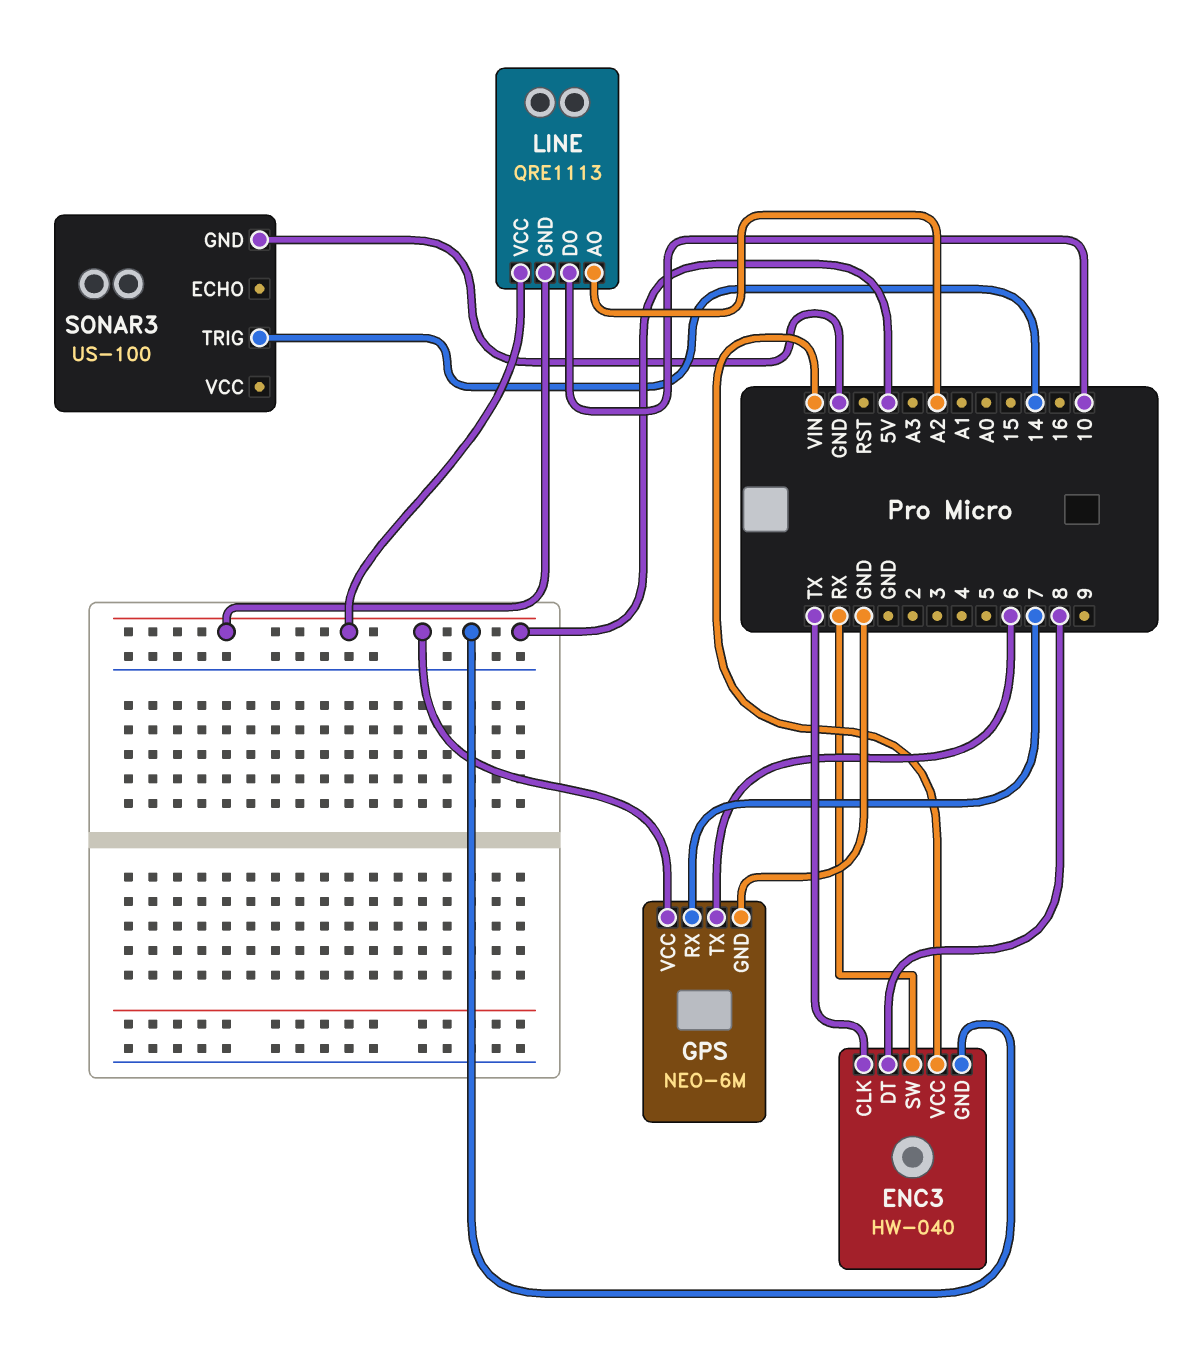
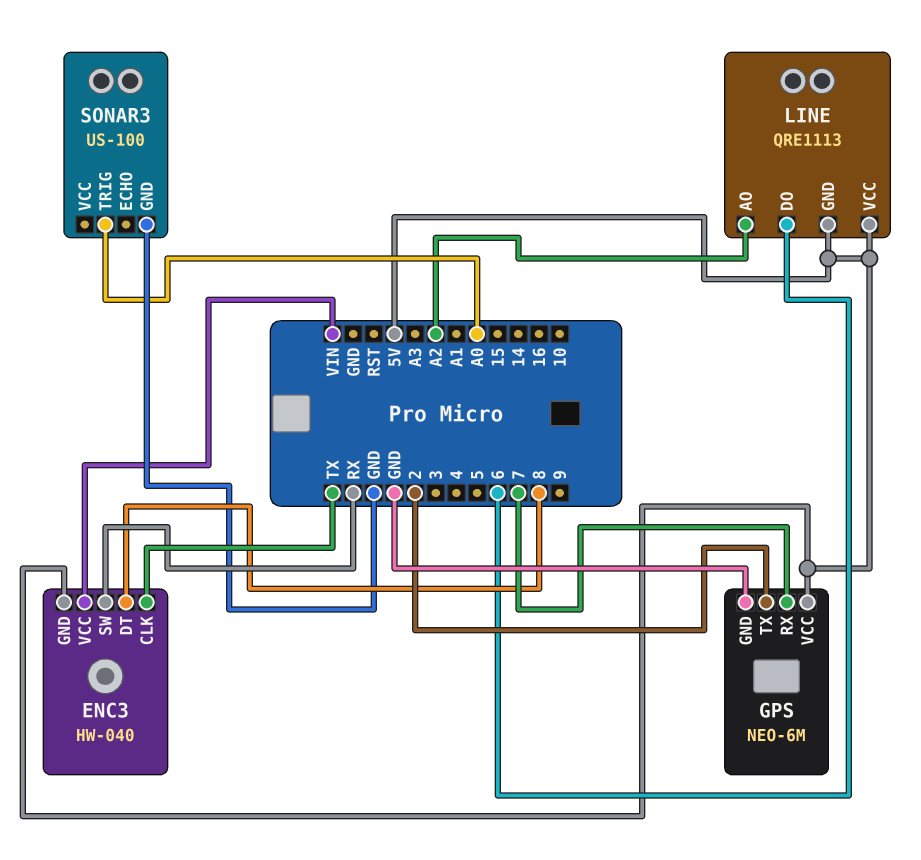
GPS pin TX: 6 -> 2
LINE pin DO: 10 -> 6
SONAR3 pin TRIG: 14 -> A0

